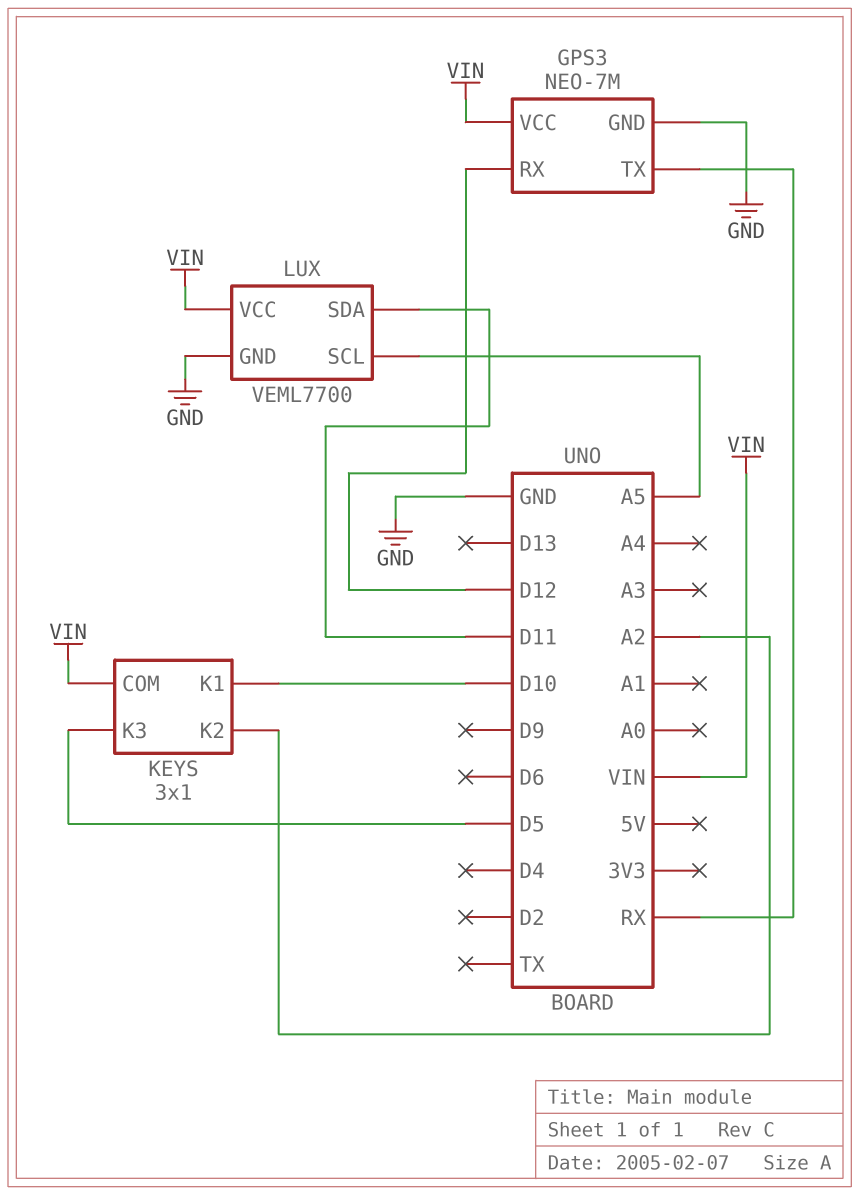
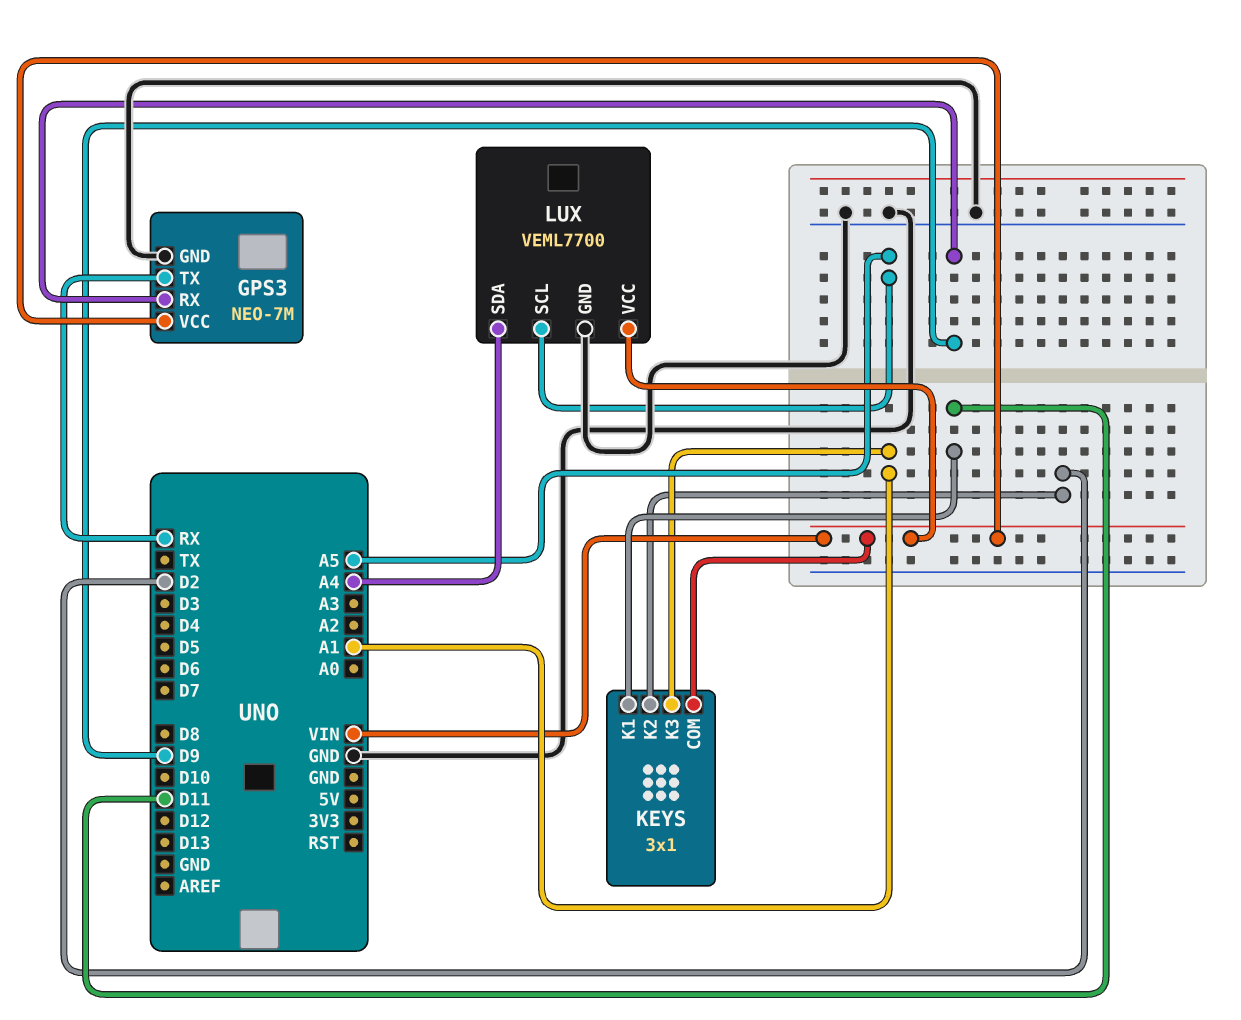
GPS3 pin RX: D12 -> D9
KEYS pin K1: D10 -> D11
KEYS pin K2: A2 -> D2
KEYS pin K3: D5 -> A1
LUX pin SDA: D11 -> A4

